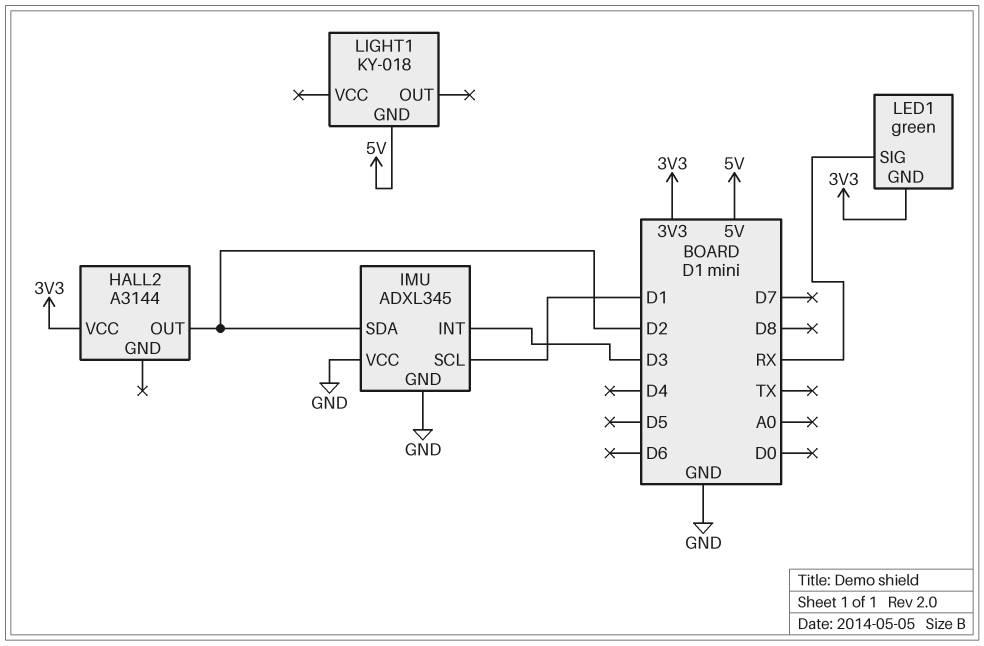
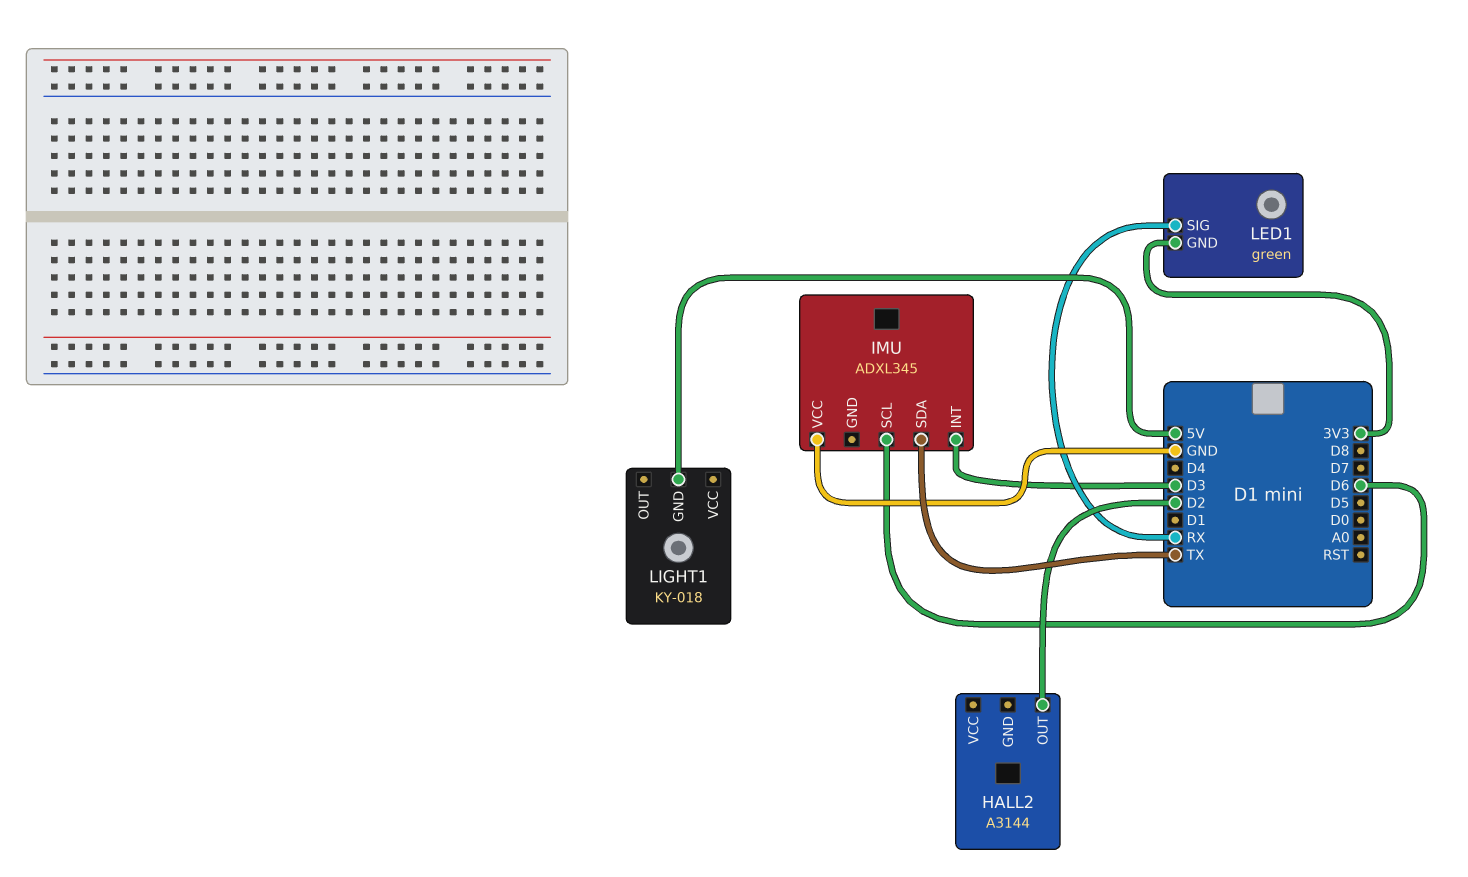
HALL2 pin VCC: 3V3 -> none
IMU pin GND: GND -> none
IMU pin SCL: D1 -> D6
IMU pin SDA: D2 -> TX

